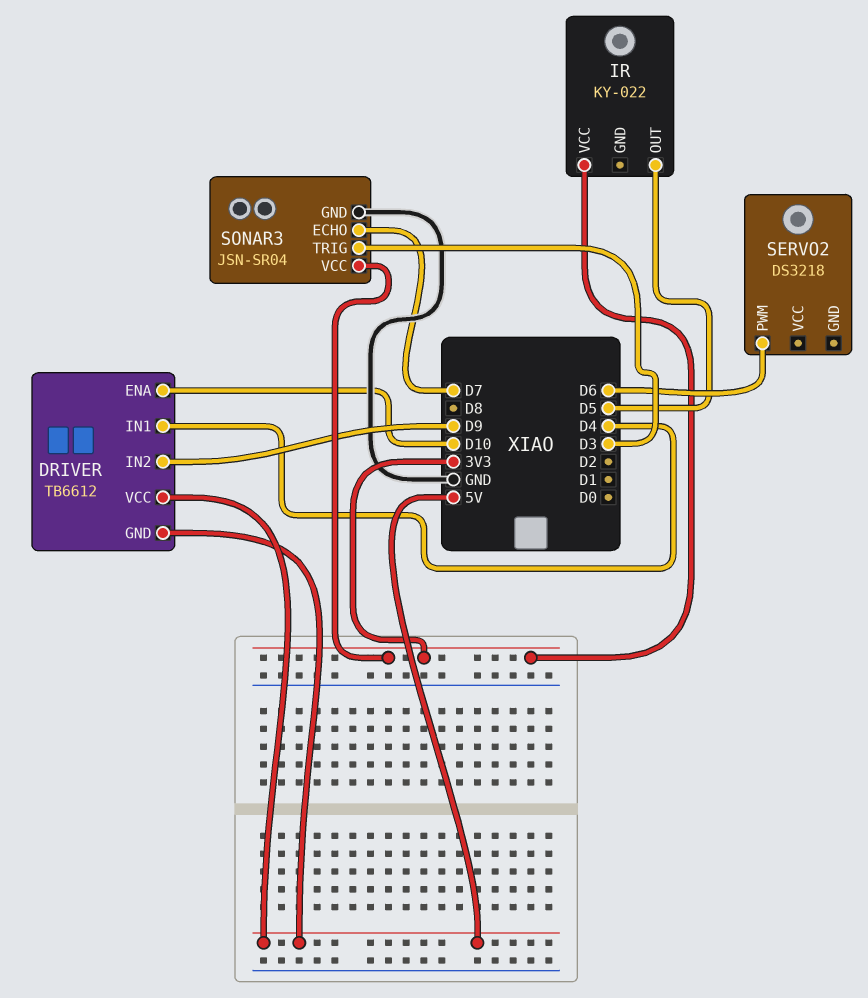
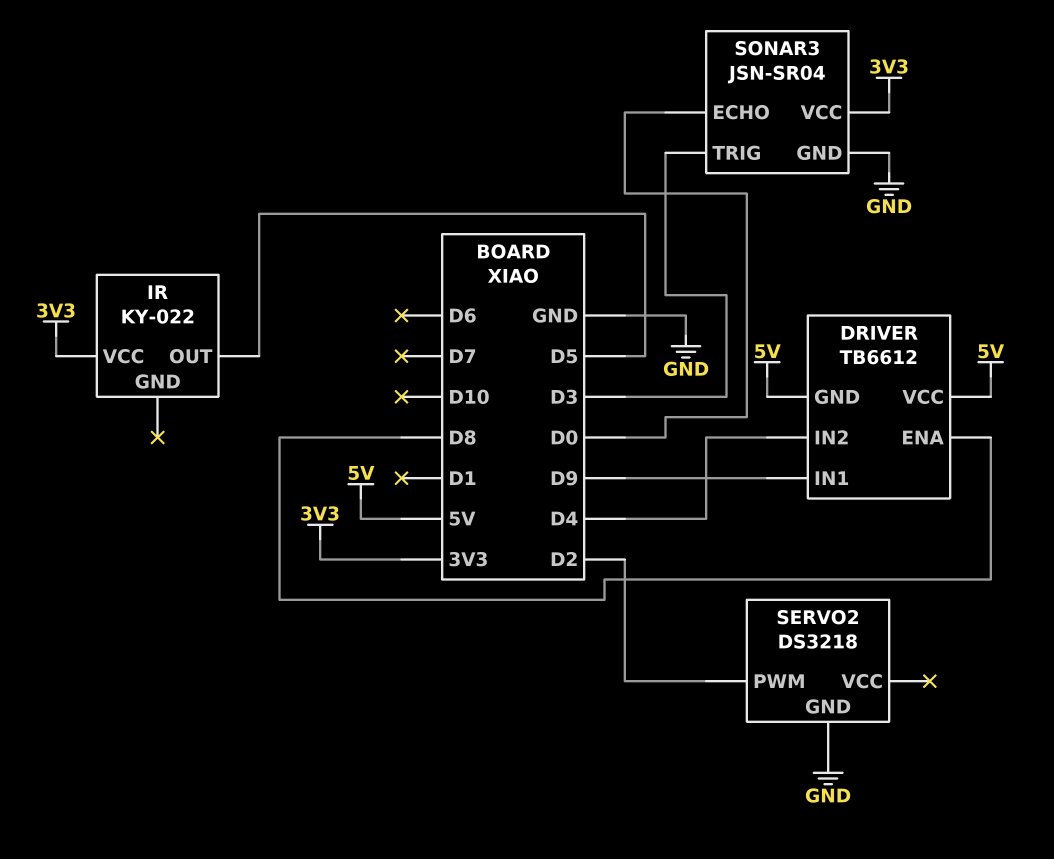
DRIVER pin ENA: D10 -> D8
DRIVER pin IN1: D4 -> D9
DRIVER pin IN2: D9 -> D4
SERVO2 pin GND: none -> GND
SERVO2 pin PWM: D6 -> D2
SONAR3 pin ECHO: D7 -> D0

